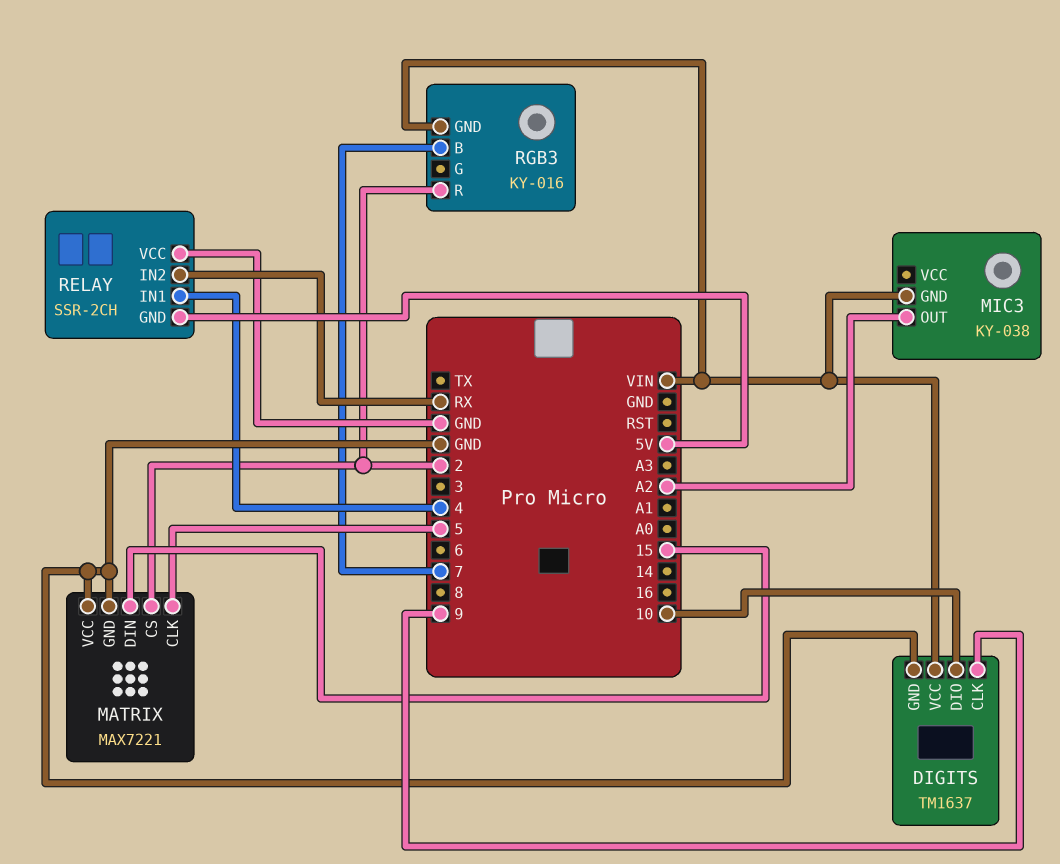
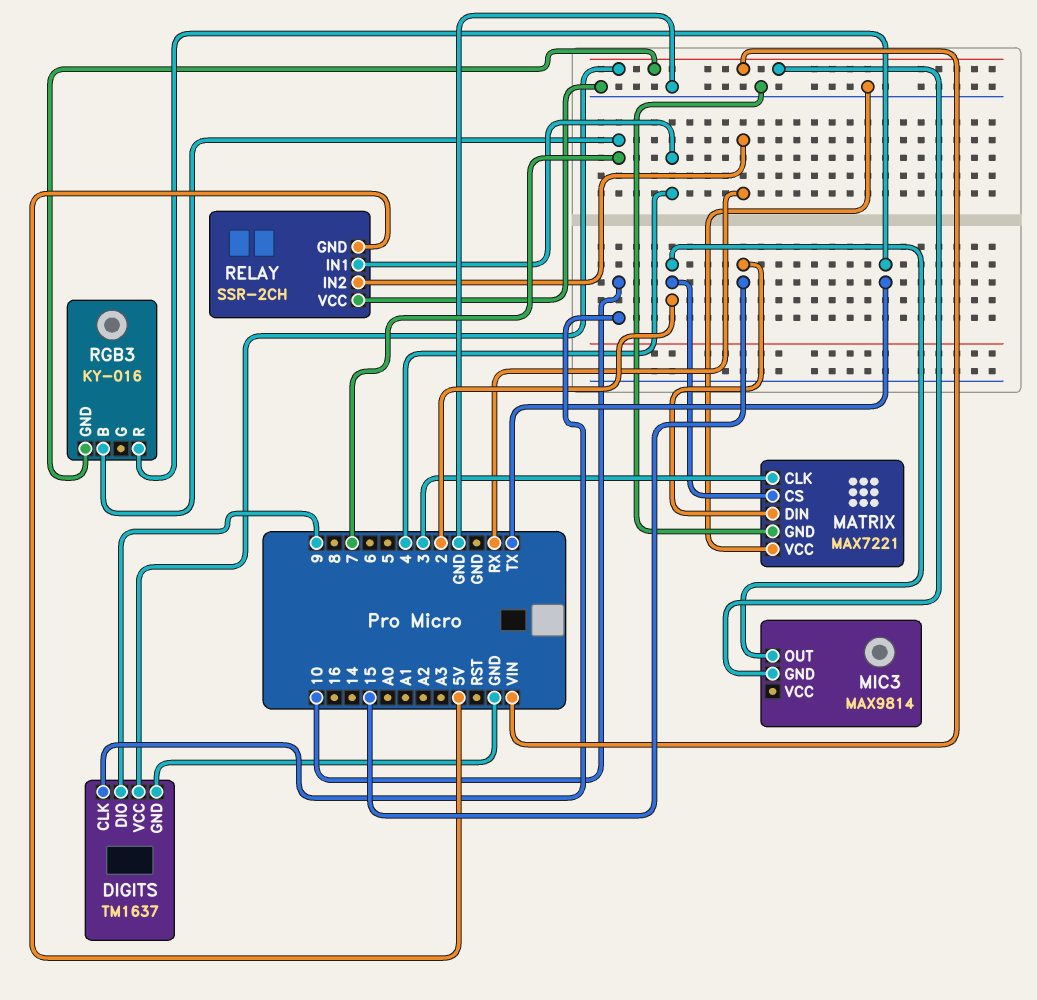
DIGITS pin CLK: 9 -> 10
DIGITS pin DIO: 10 -> 9
MATRIX pin CLK: 5 -> 3
MIC3: KY-038 -> MAX9814
MIC3 pin OUT: A2 -> 2
RGB3 pin R: 2 -> TX

